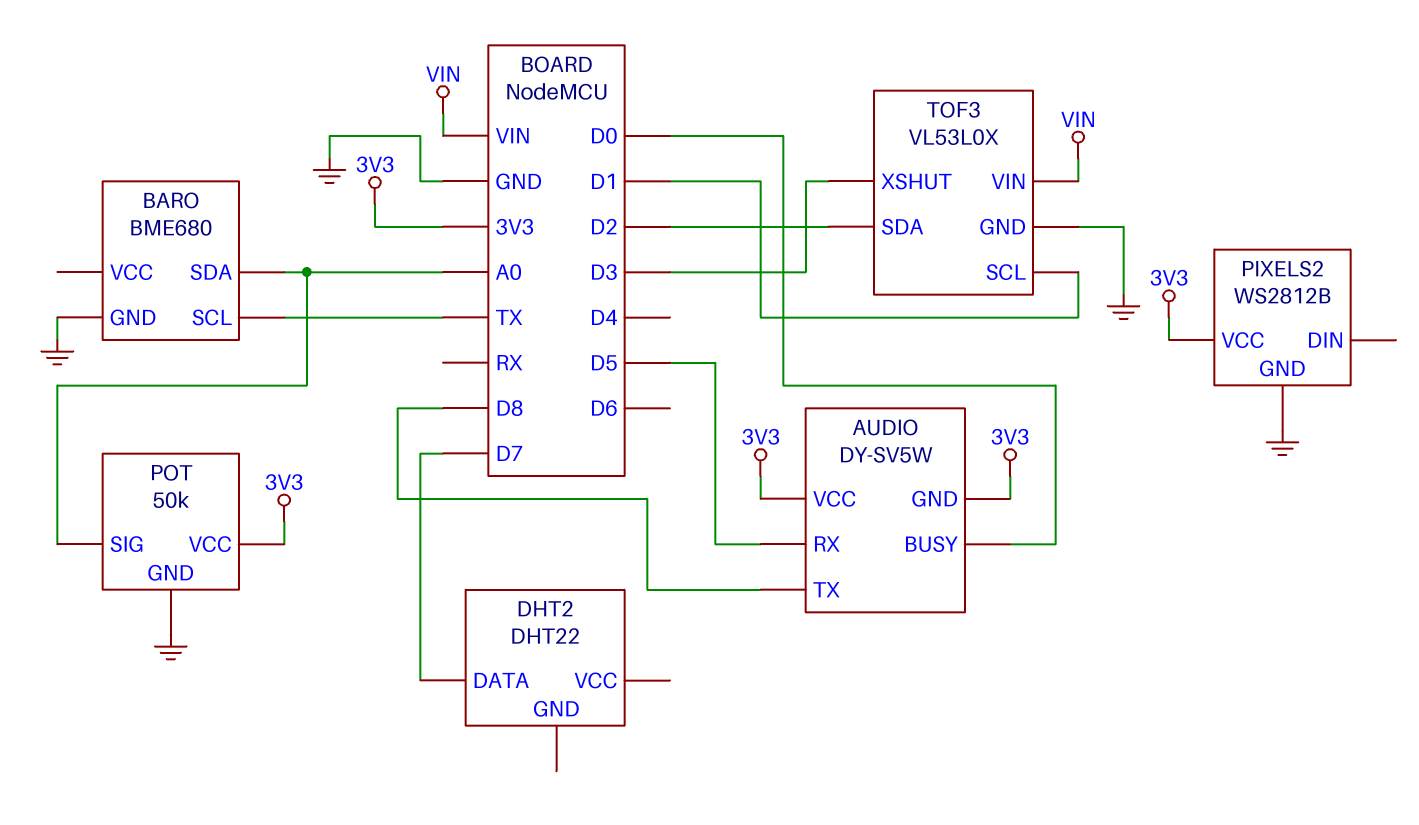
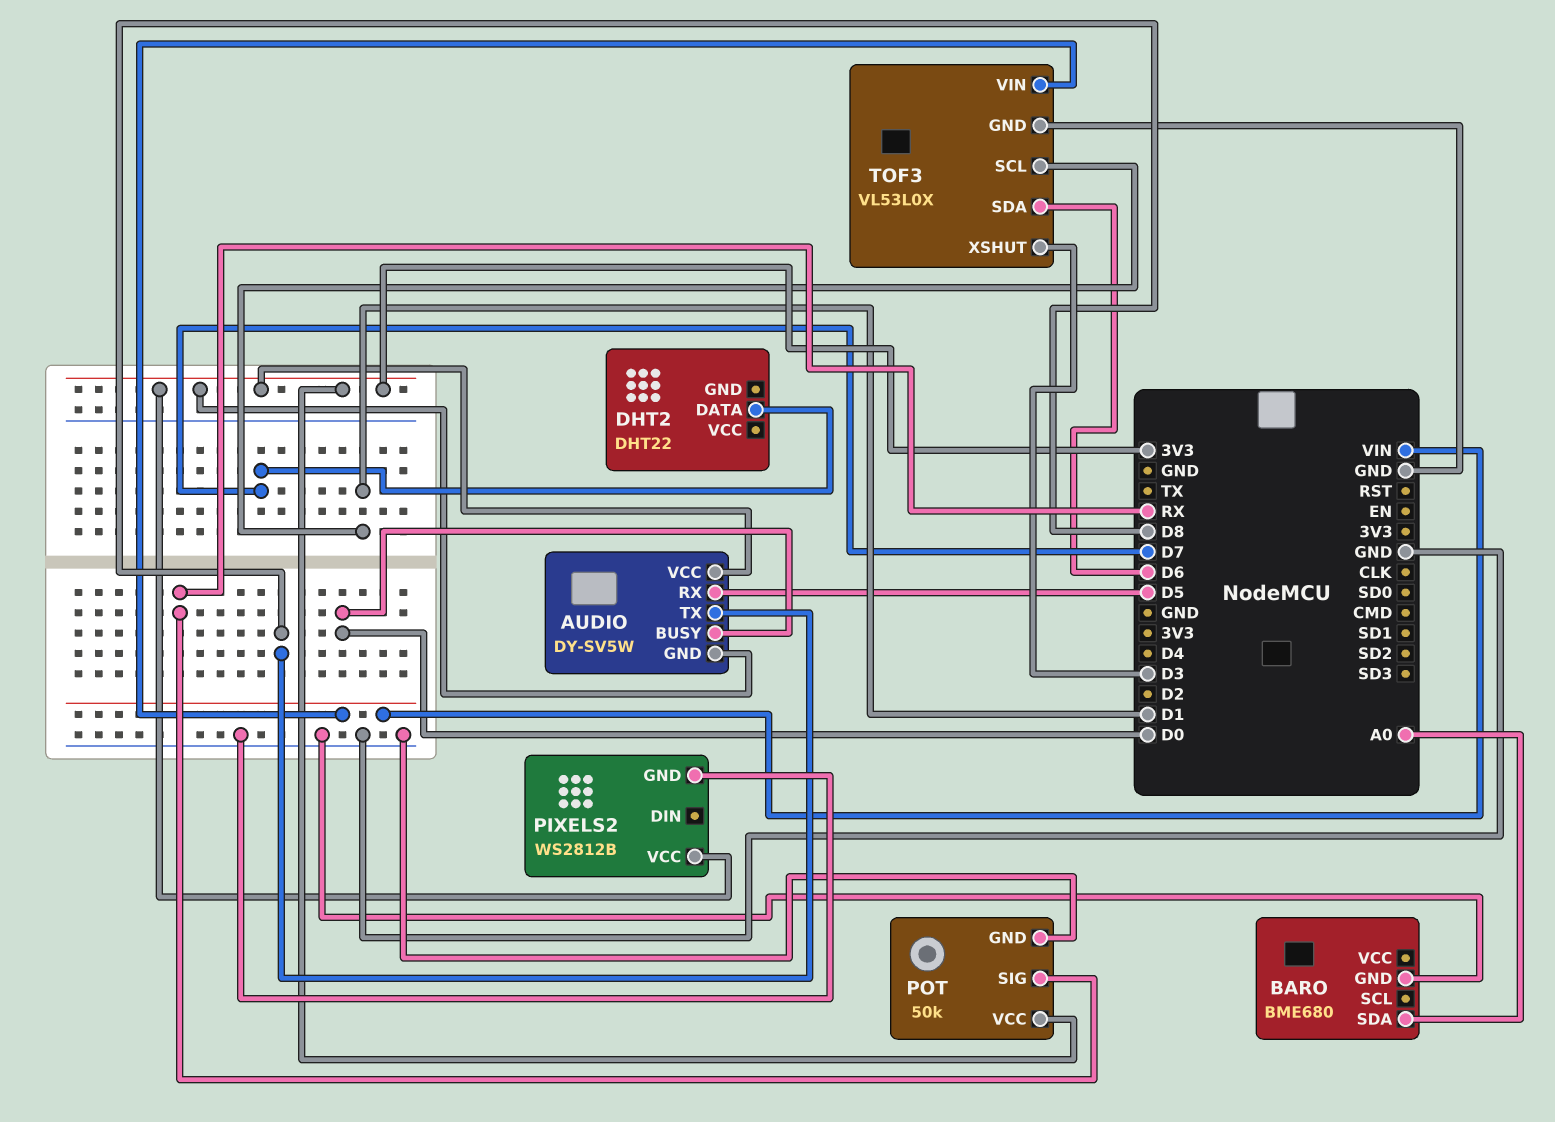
BARO pin SCL: TX -> none
POT pin SIG: A0 -> RX
TOF3 pin SDA: D2 -> D6

